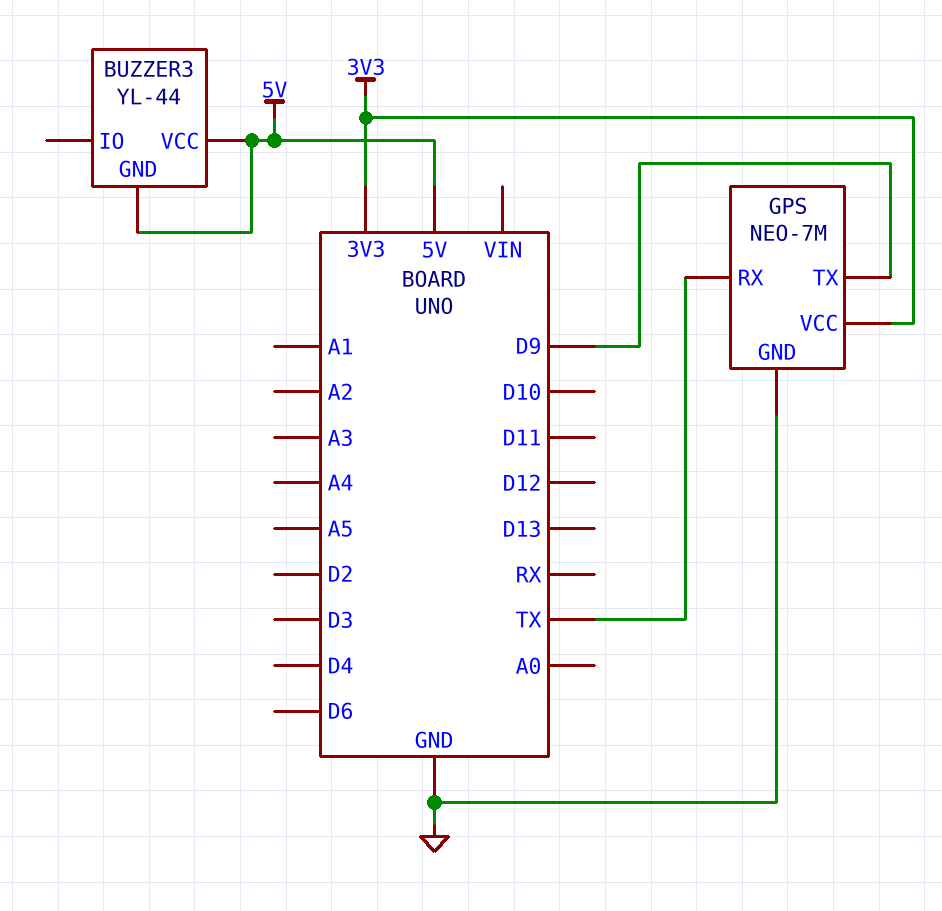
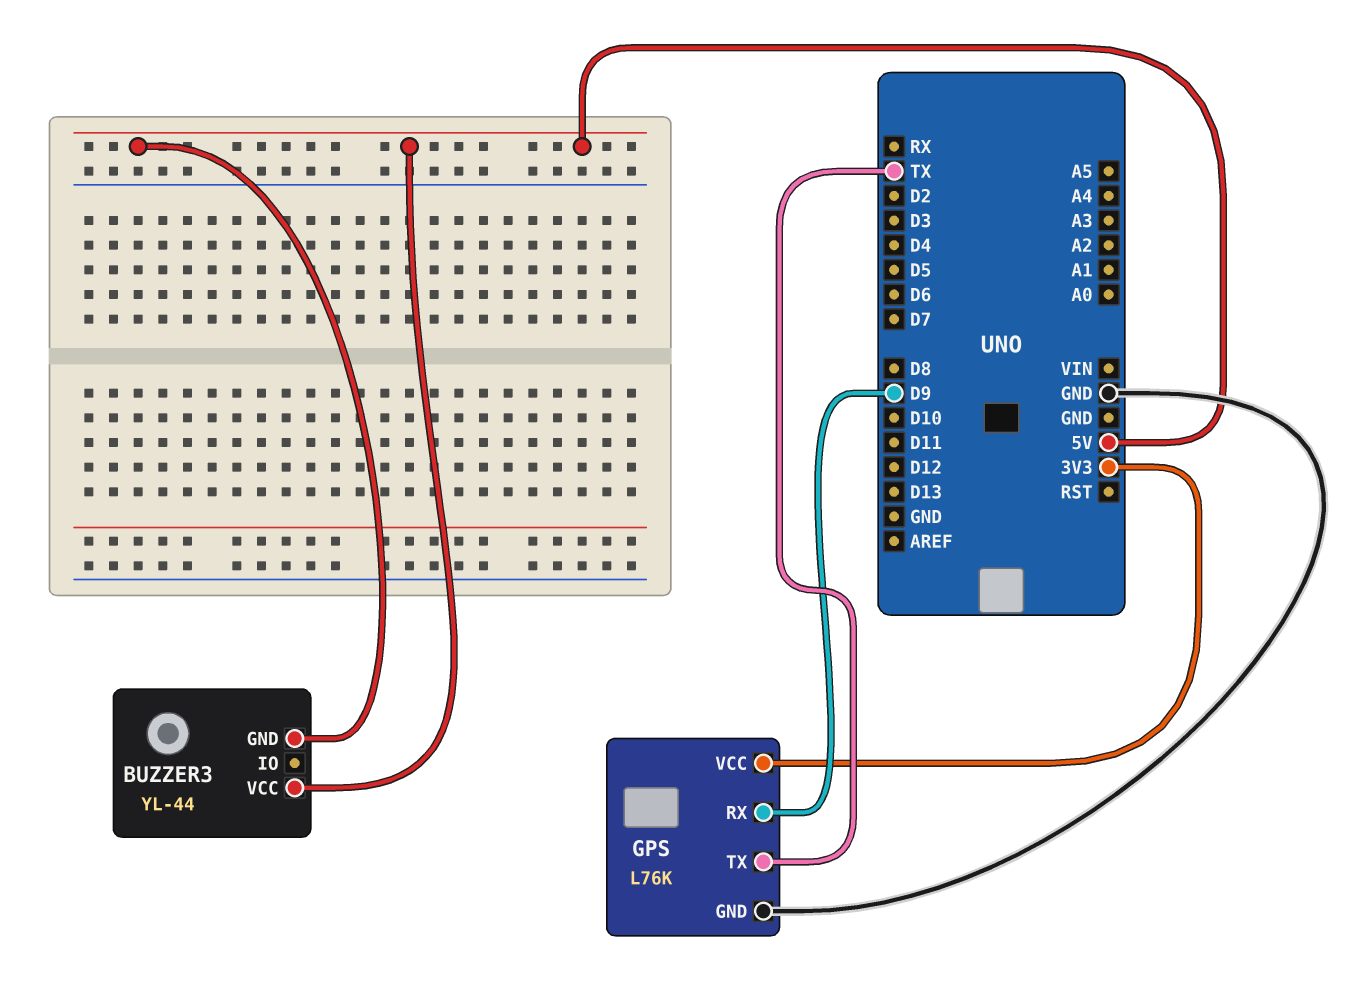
GPS: NEO-7M -> L76K
GPS pin RX: TX -> D9
GPS pin TX: D9 -> TX

